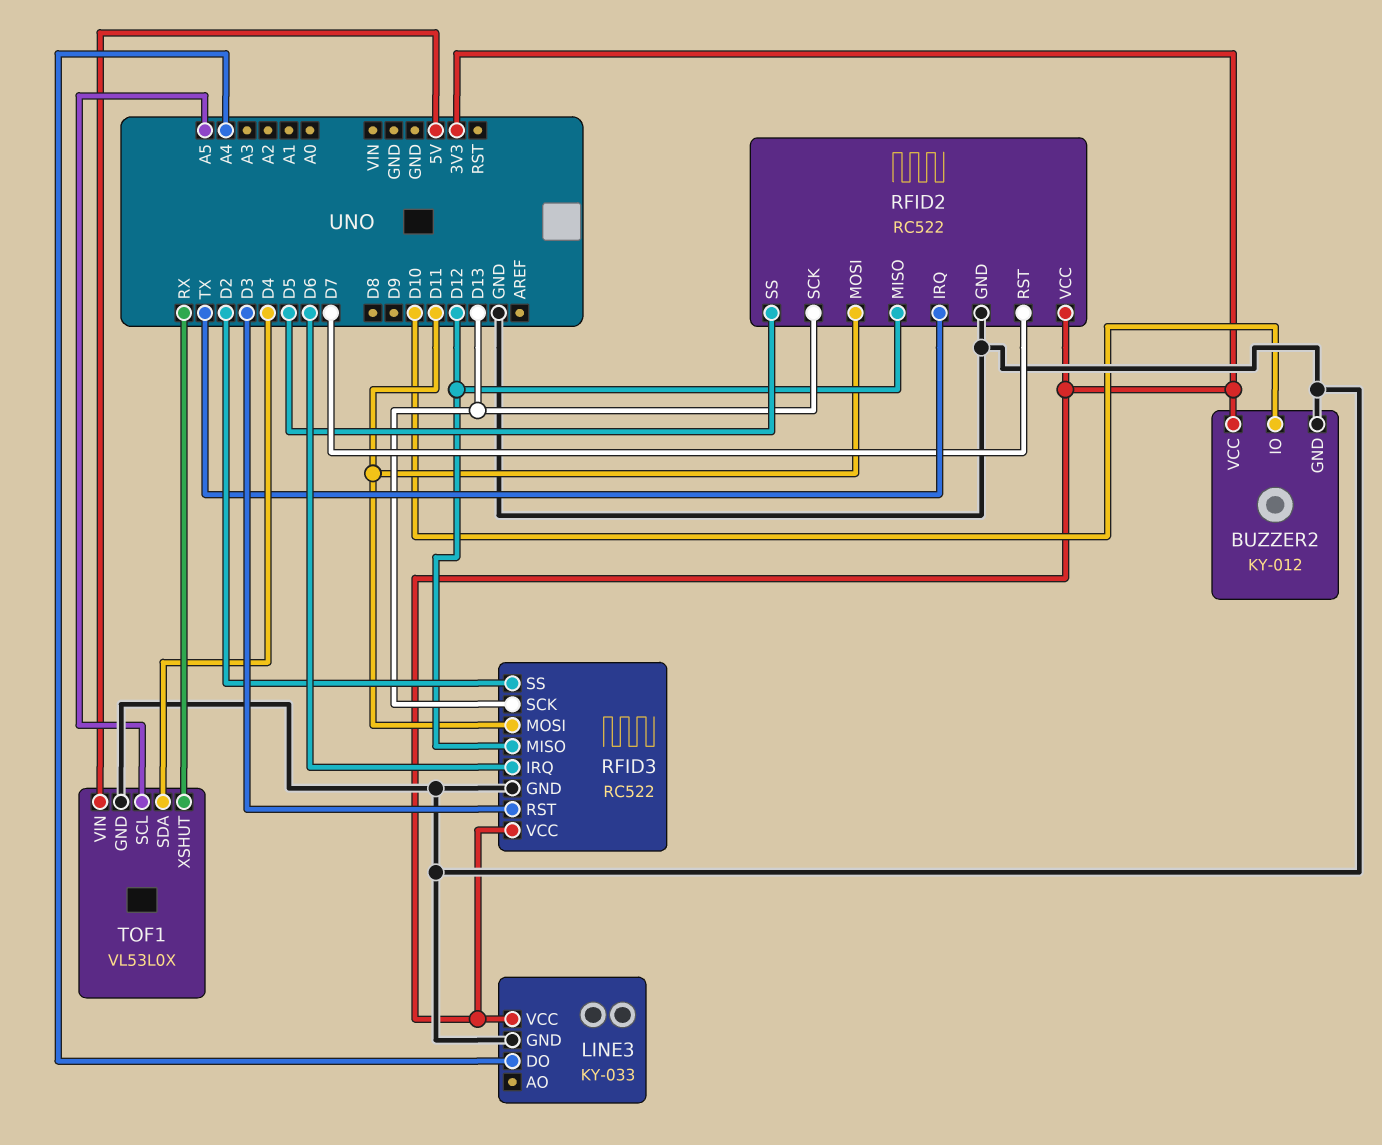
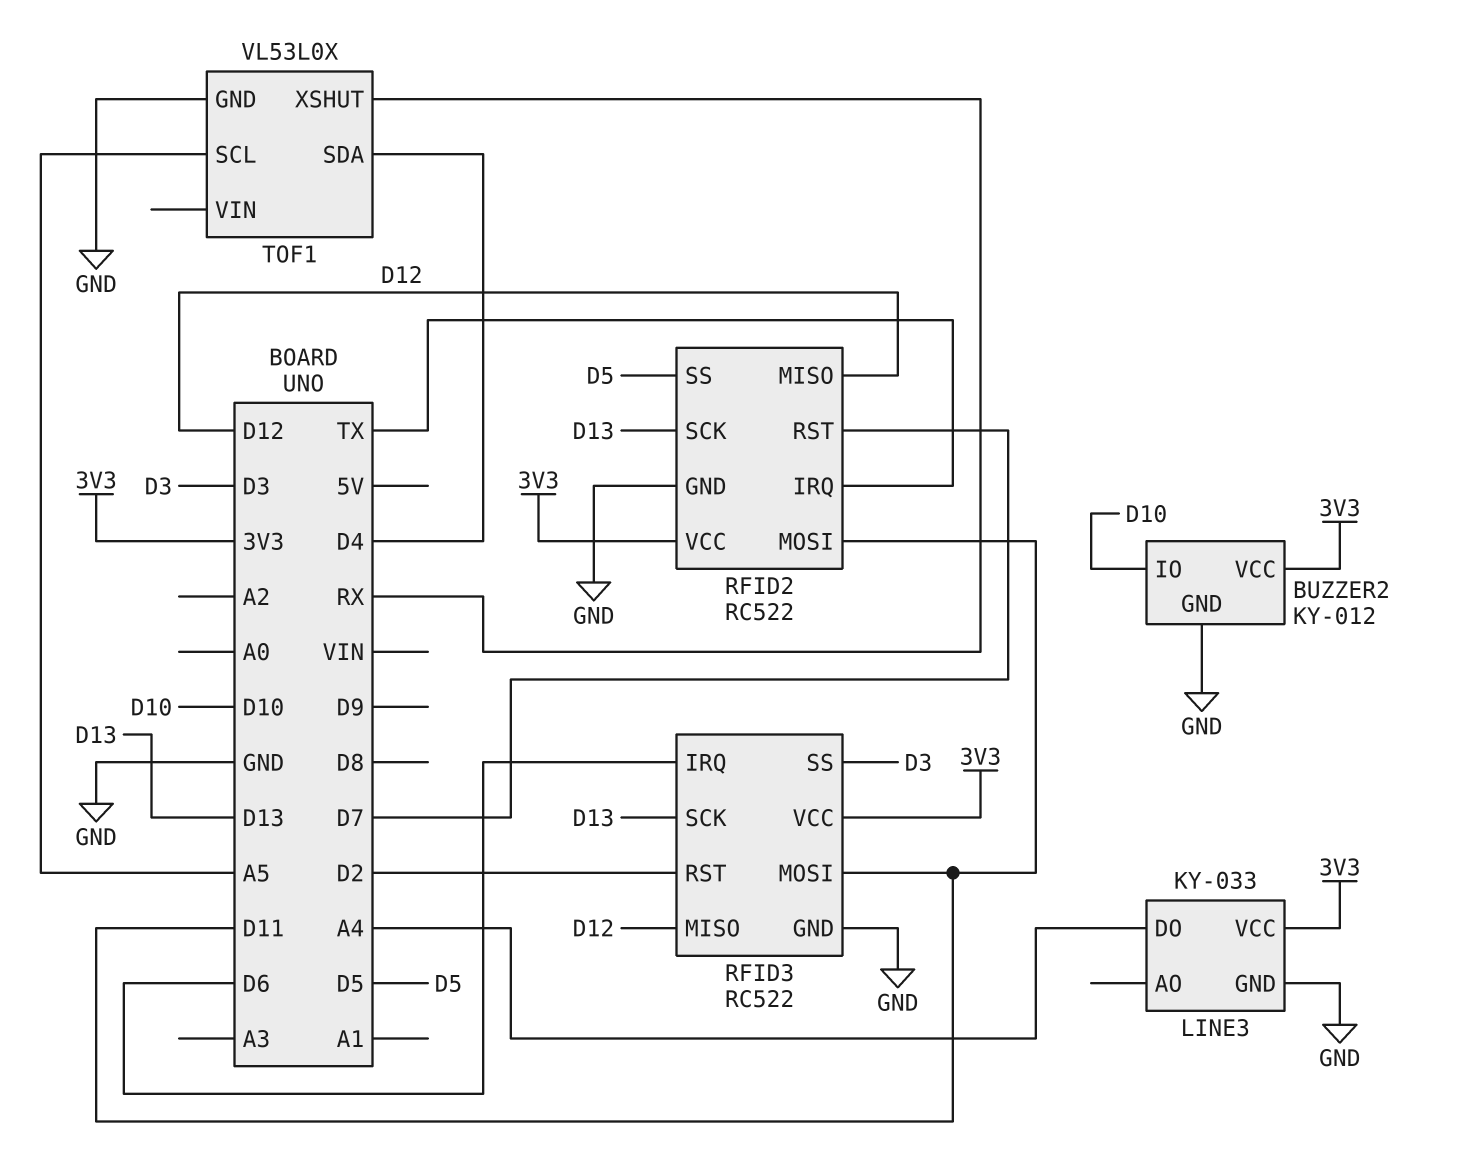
RFID3 pin RST: D3 -> D2
RFID3 pin SS: D2 -> D3
TOF1 pin VIN: 5V -> none

